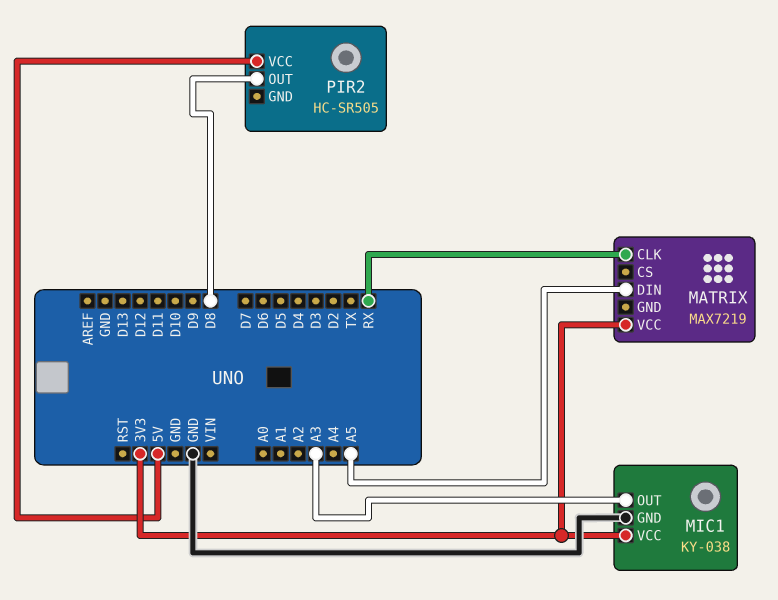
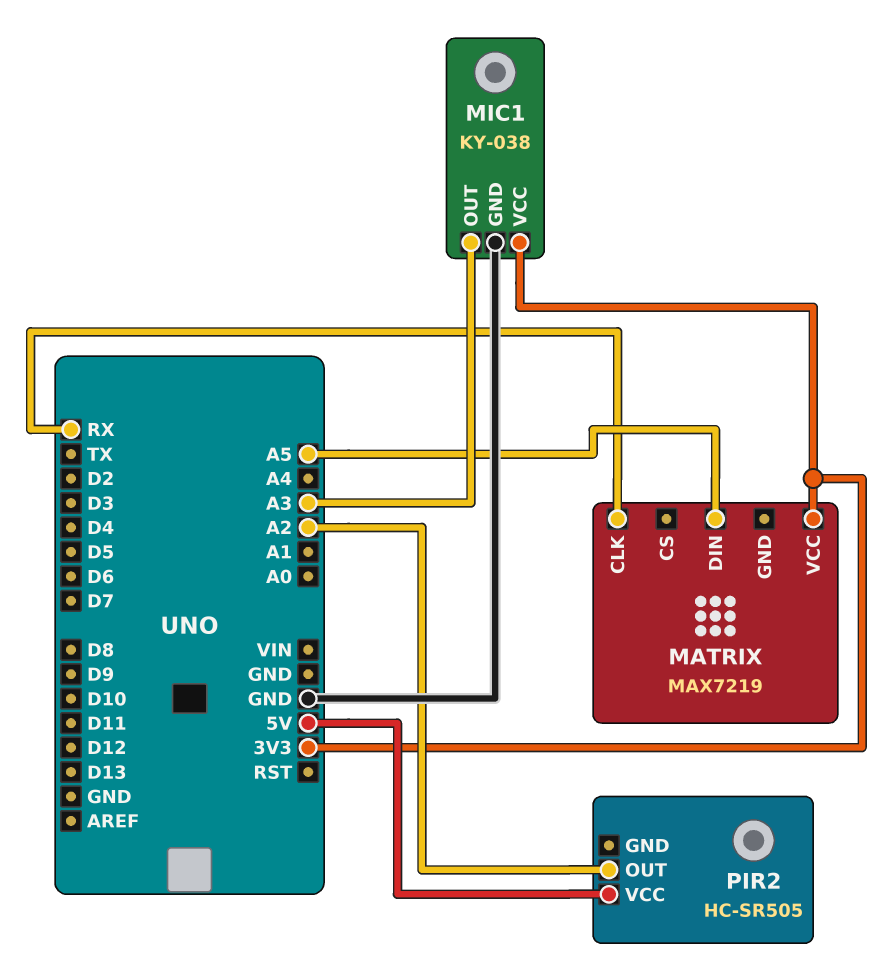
PIR2 pin OUT: D8 -> A2

